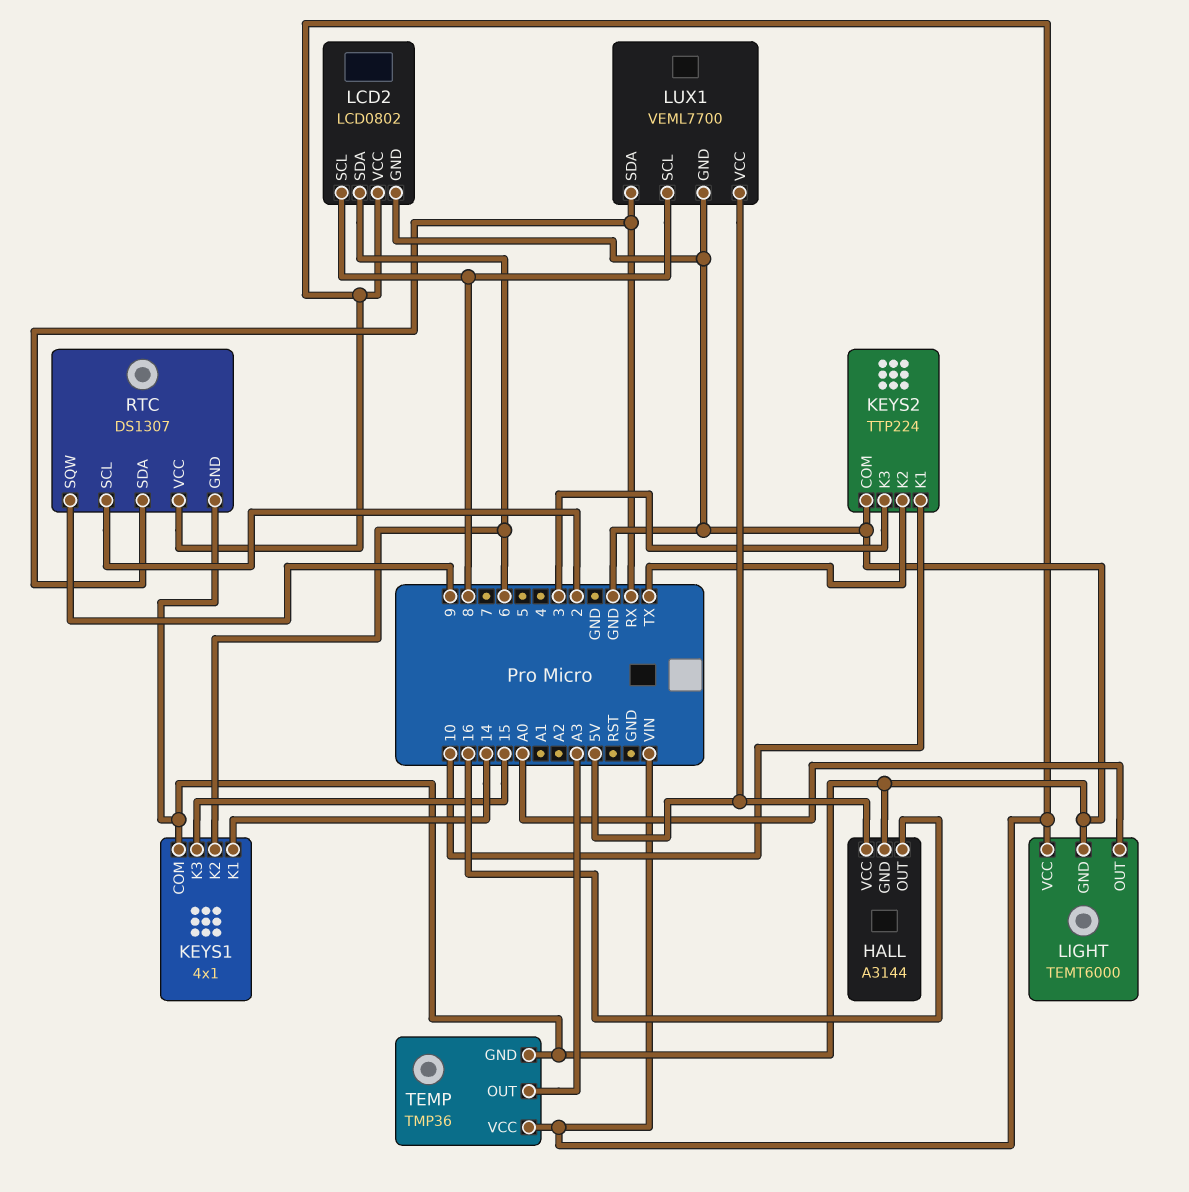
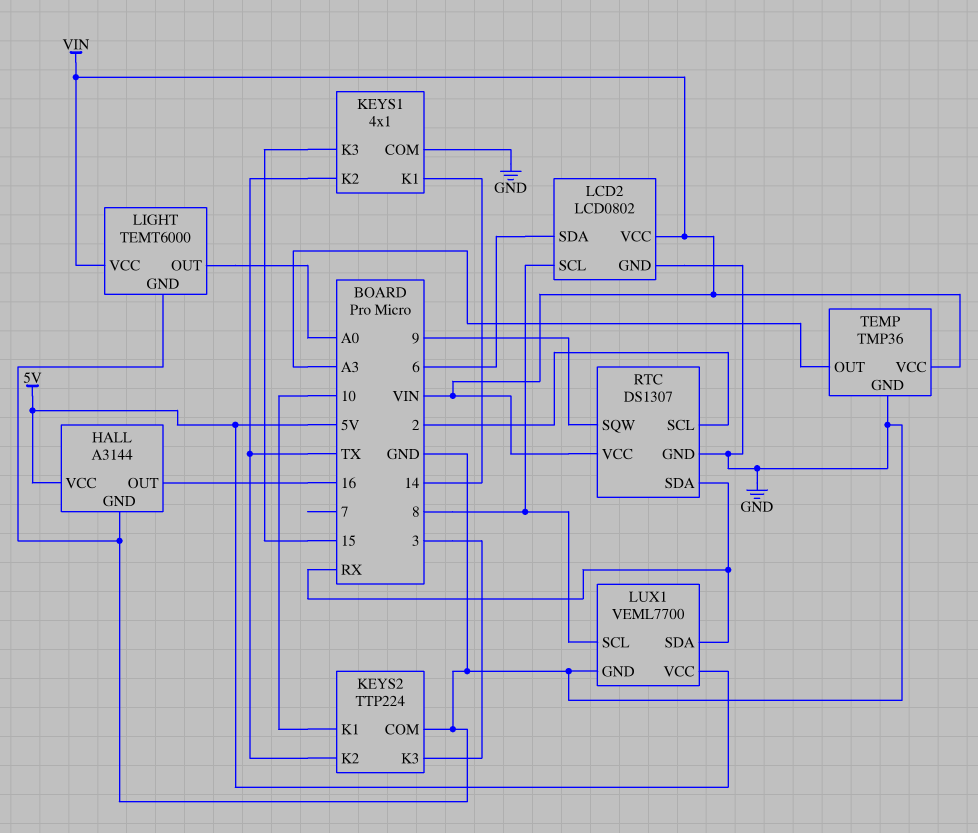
KEYS1 pin K2: 6 -> TX

